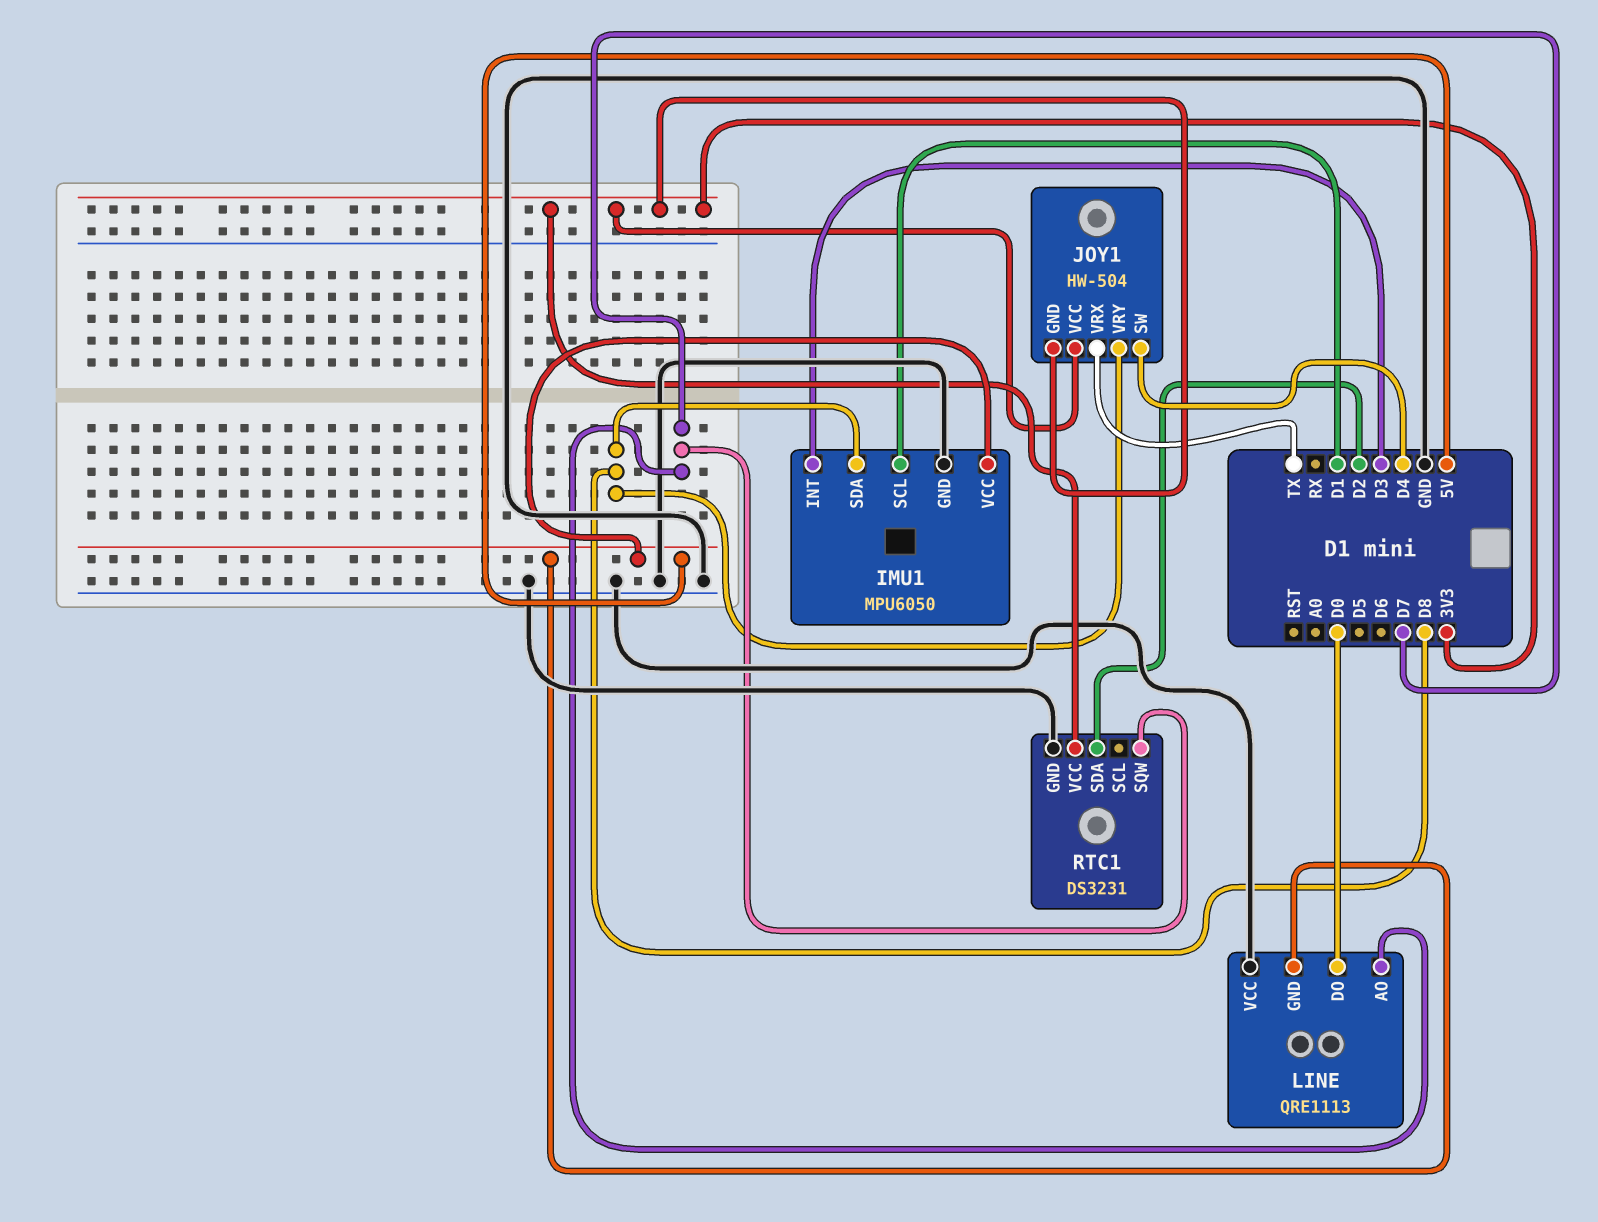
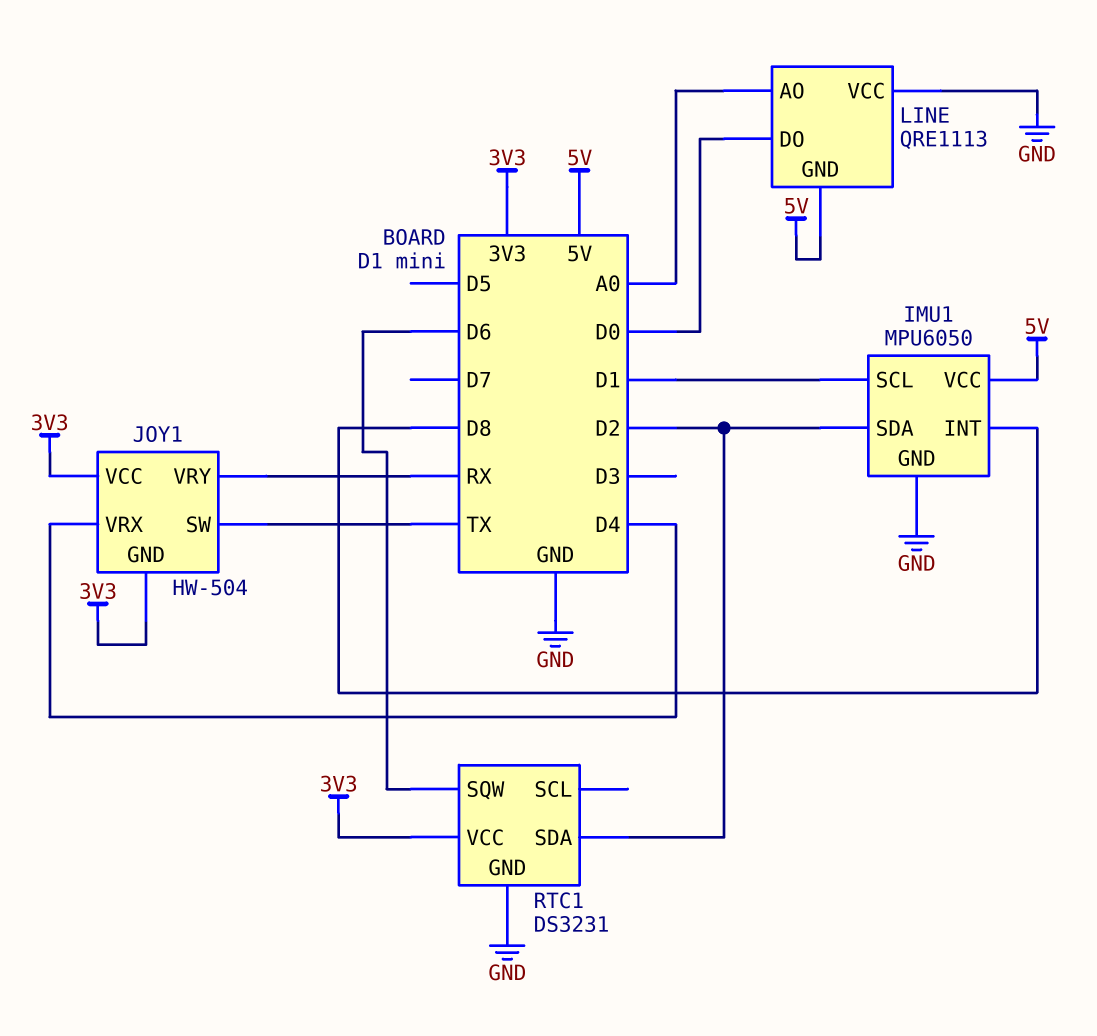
IMU1 pin INT: D3 -> D8
IMU1 pin SDA: D8 -> D2
JOY1 pin SW: D4 -> TX
JOY1 pin VRX: TX -> D4
JOY1 pin VRY: D8 -> RX
LINE pin AO: D7 -> A0
RTC1 pin SQW: D7 -> D6

